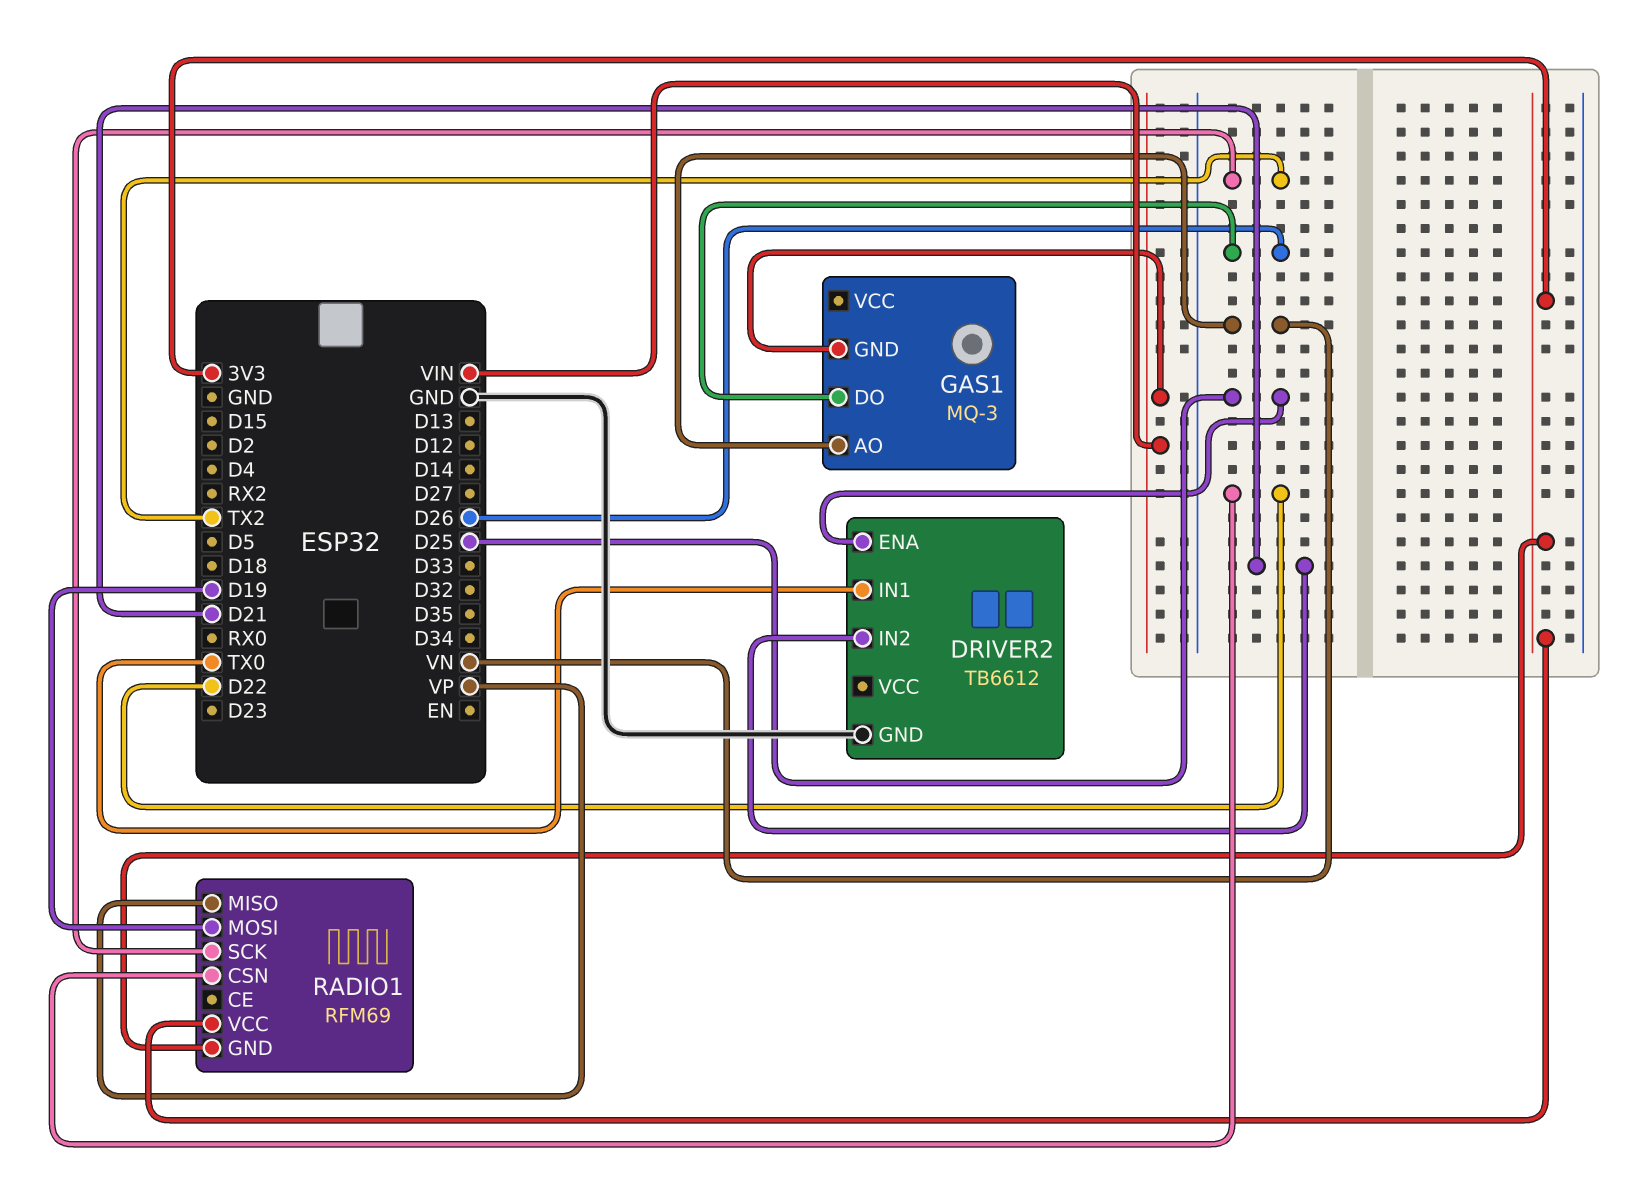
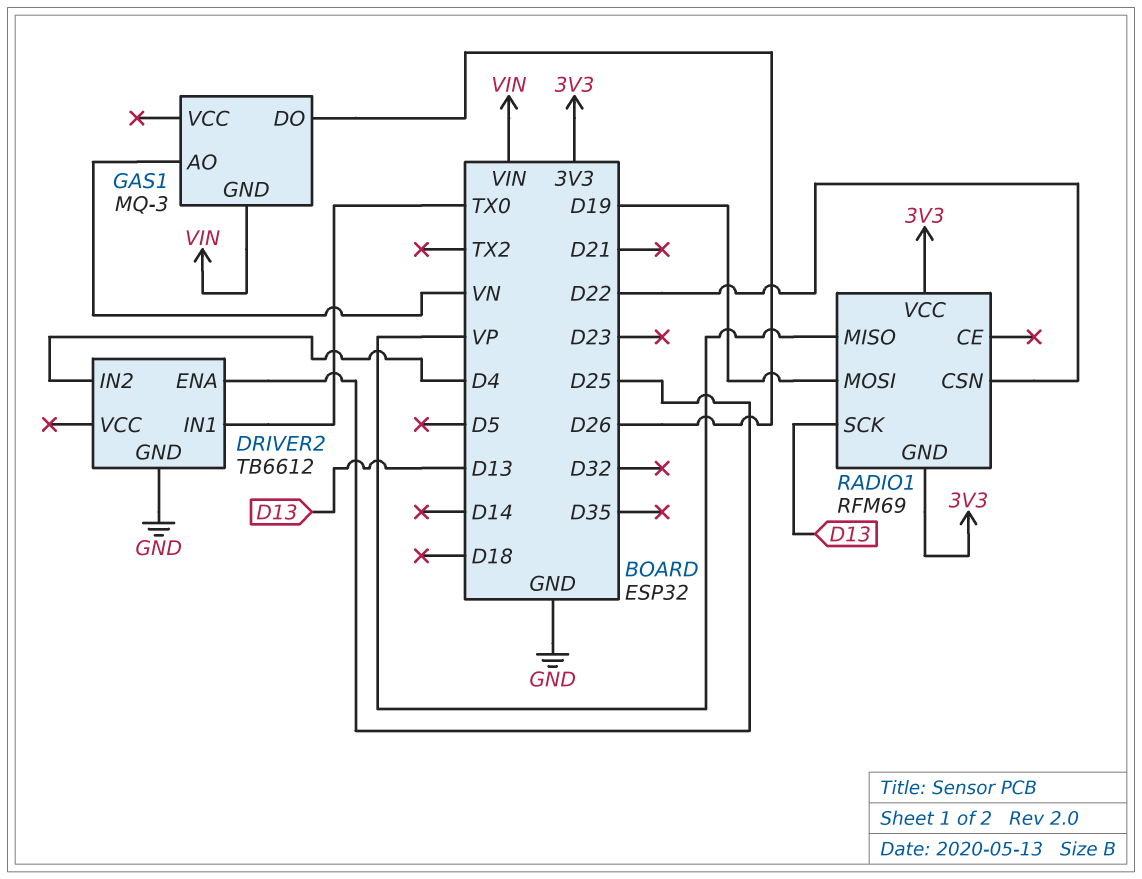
DRIVER2 pin IN2: D21 -> D4
RADIO1 pin SCK: TX2 -> D13

